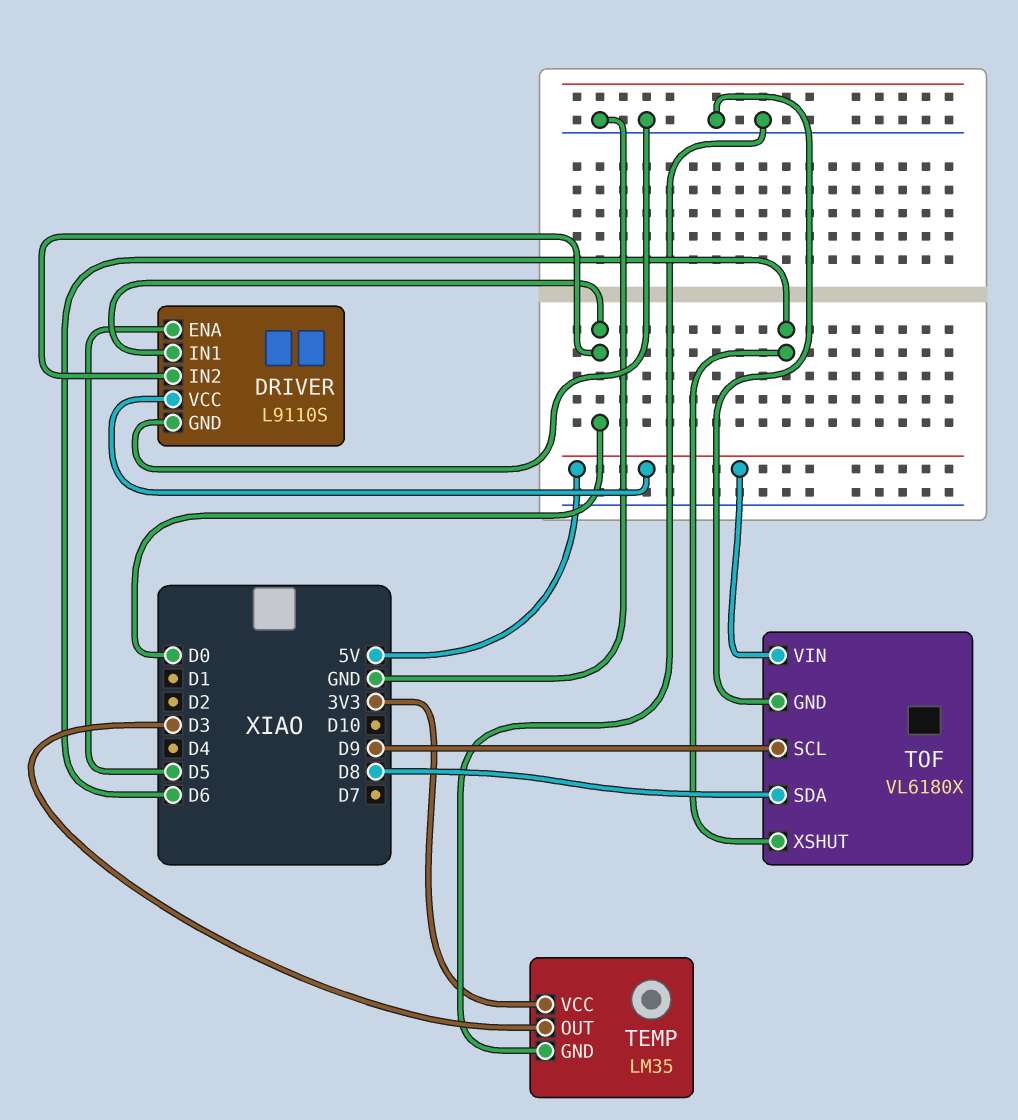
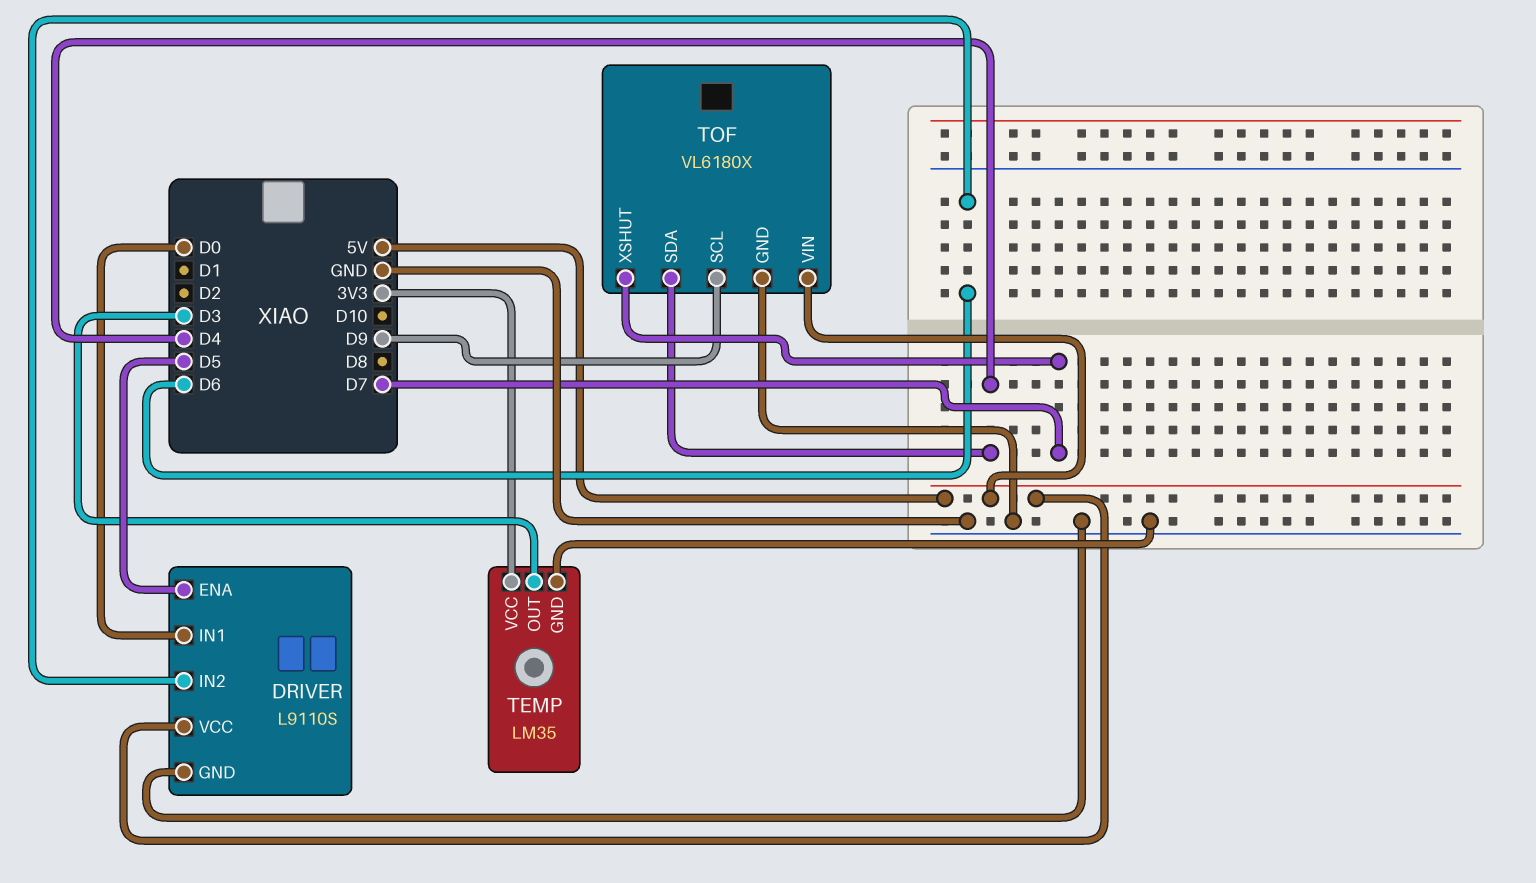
DRIVER pin IN2: D0 -> D6
TOF pin SDA: D8 -> D4
TOF pin XSHUT: D6 -> D7

